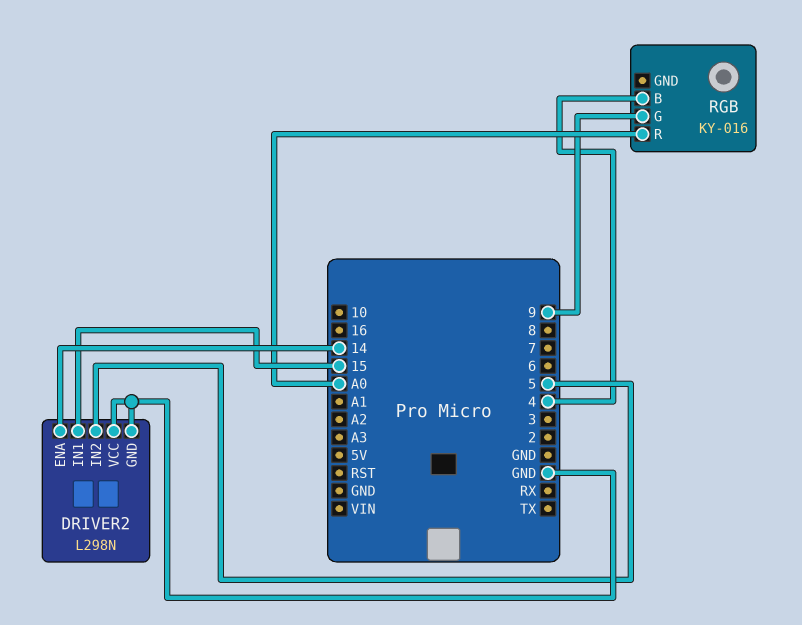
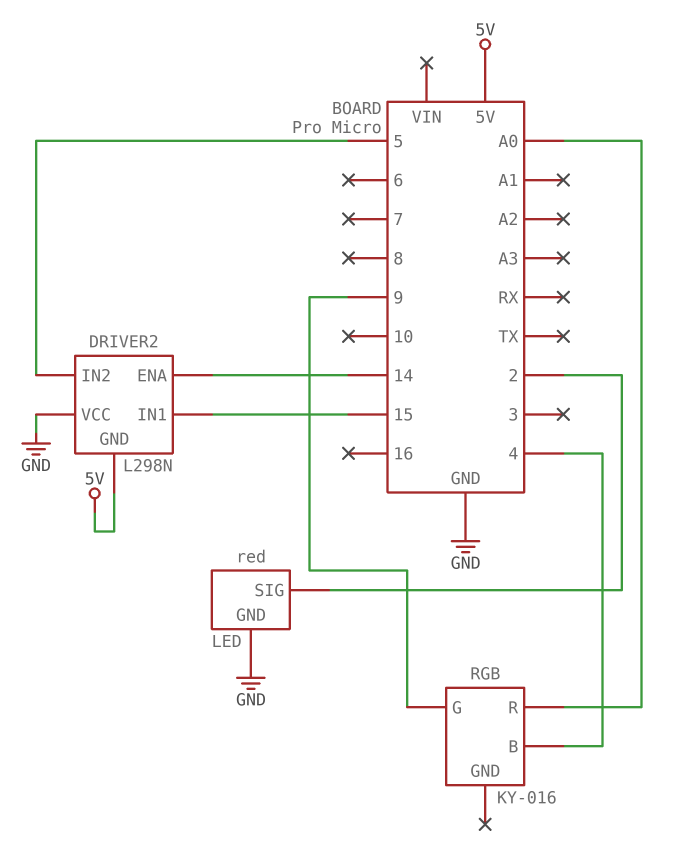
DRIVER2 pin GND: GND -> 5V
LED: none -> red
LED pin GND: none -> GND
LED pin SIG: none -> 2

